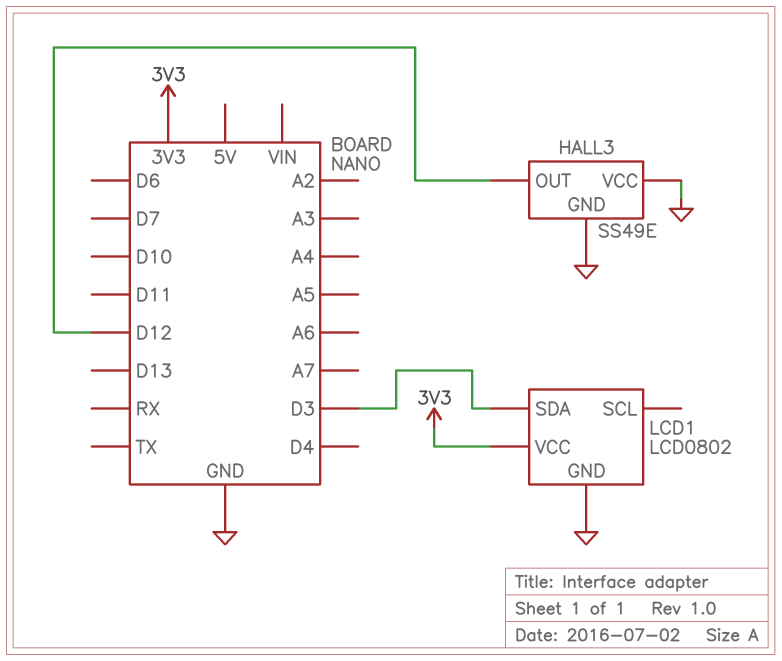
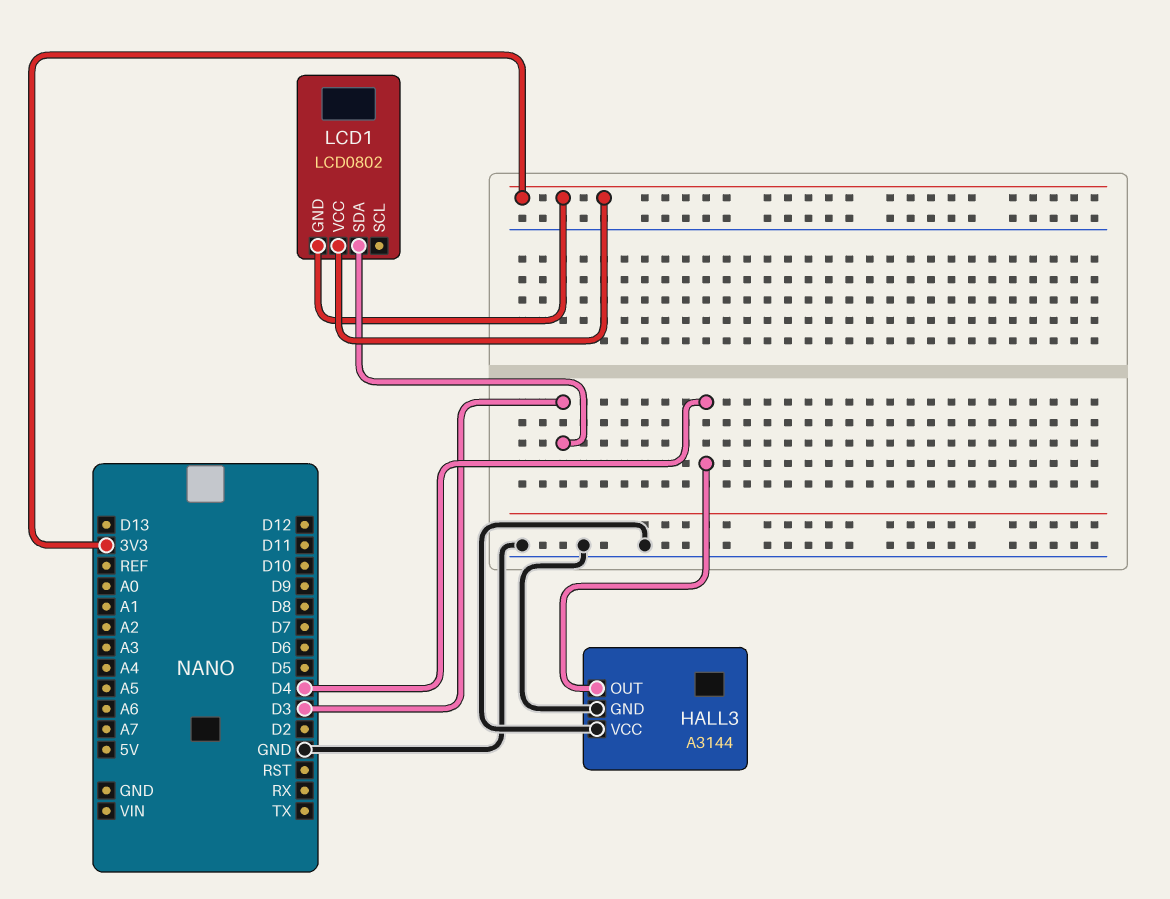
HALL3: SS49E -> A3144
HALL3 pin OUT: D12 -> D4
LCD1 pin GND: GND -> 3V3

